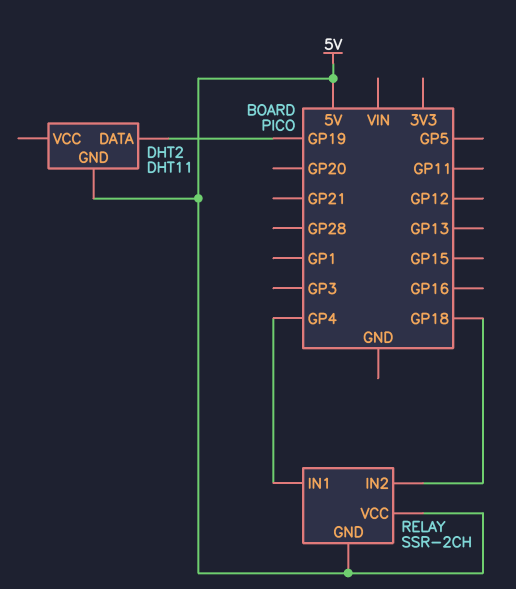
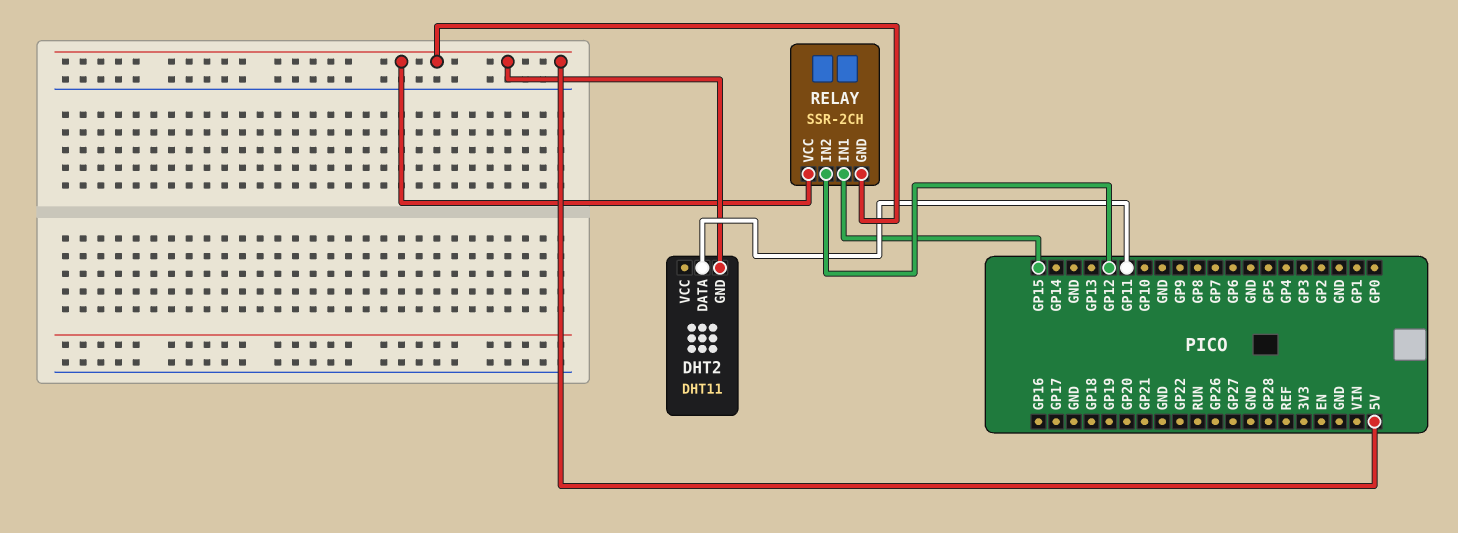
DHT2 pin DATA: GP19 -> GP11
RELAY pin IN1: GP4 -> GP15
RELAY pin IN2: GP18 -> GP12

